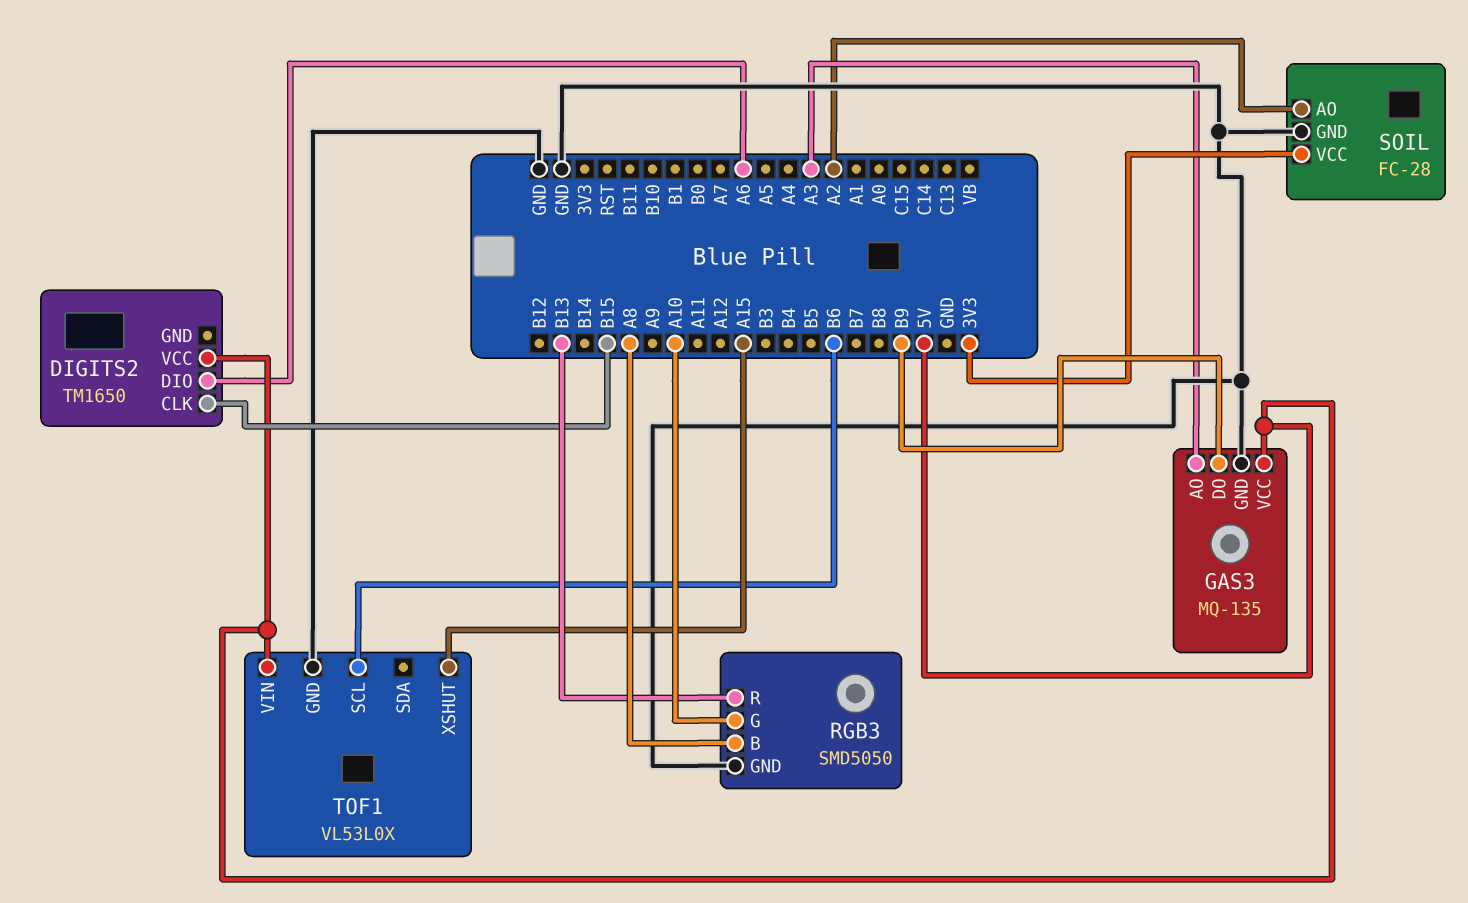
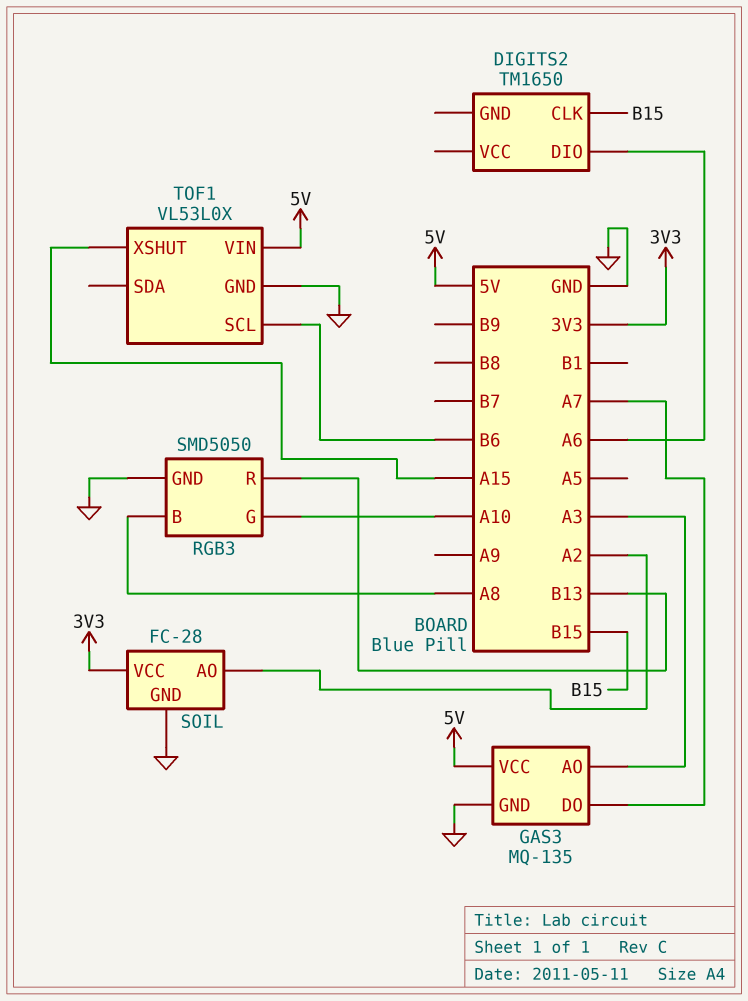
DIGITS2 pin VCC: 5V -> none
GAS3 pin DO: B9 -> A7

